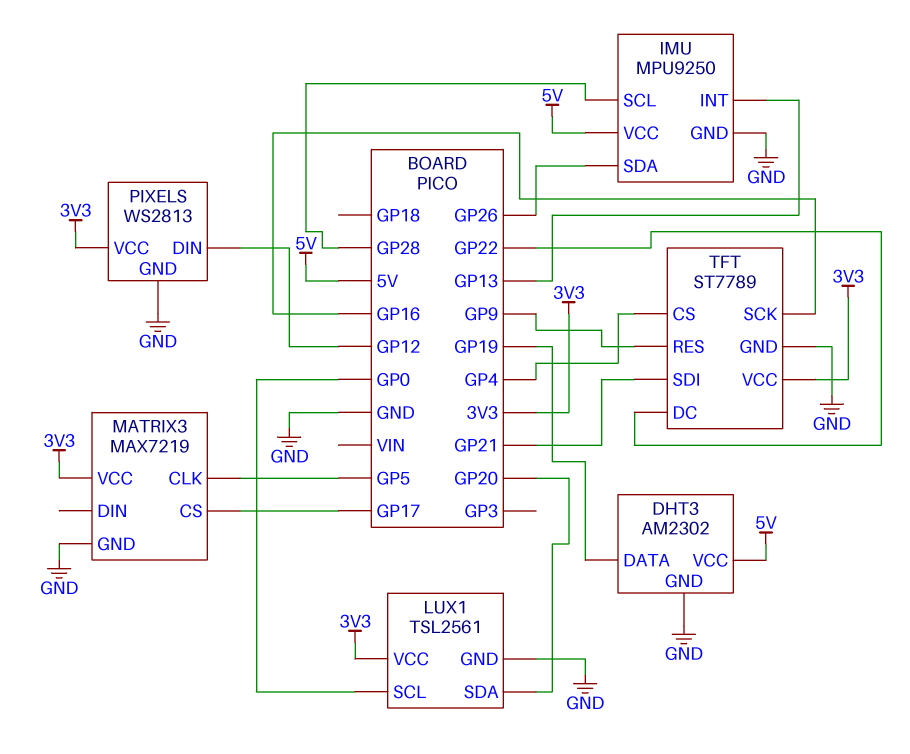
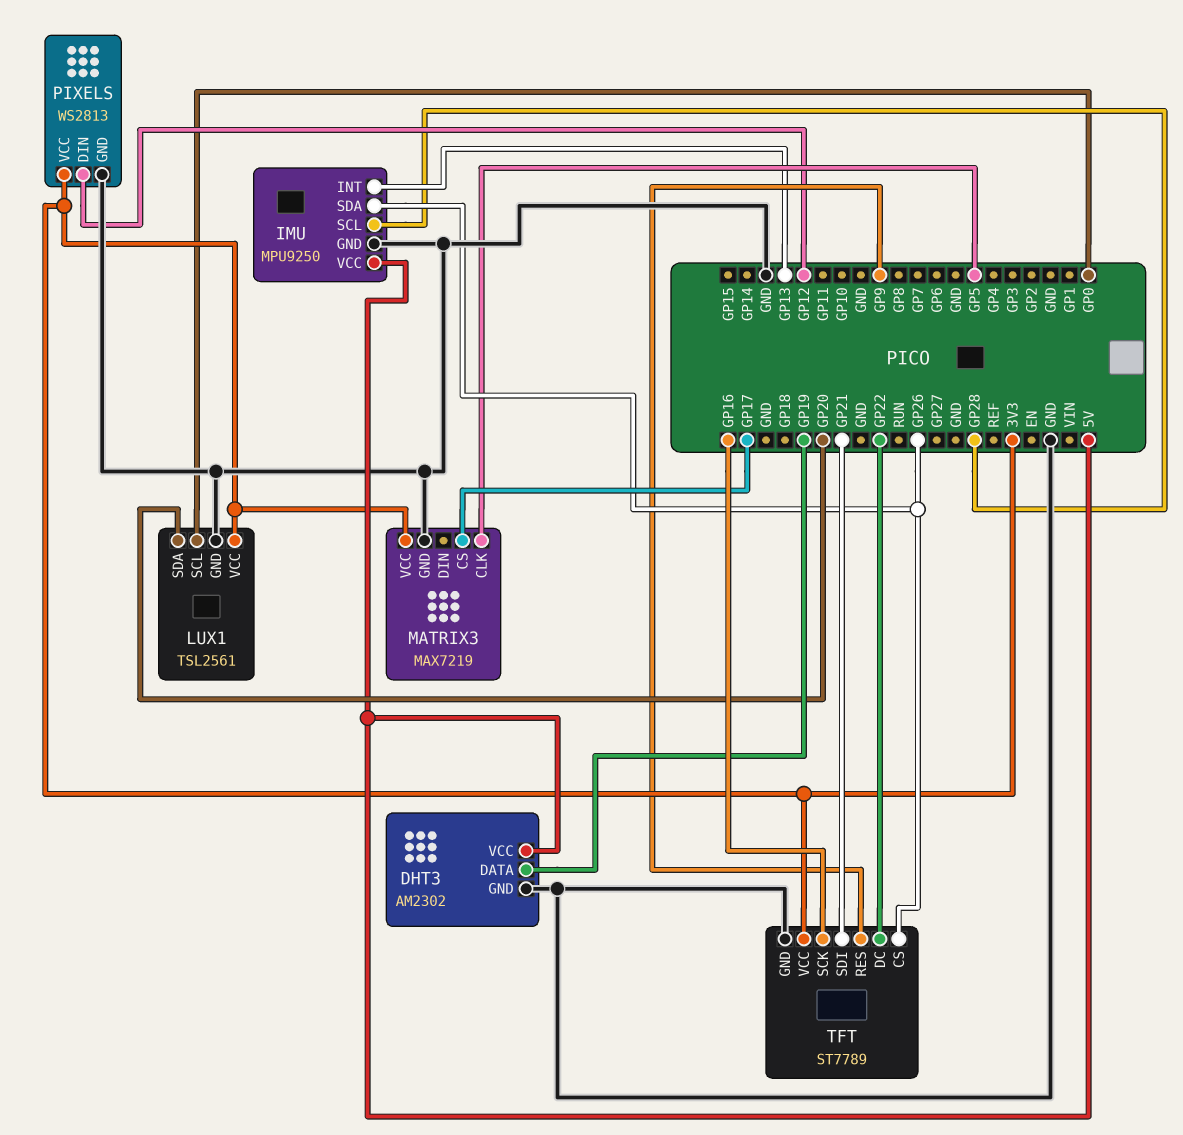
TFT pin CS: GP4 -> GP26

